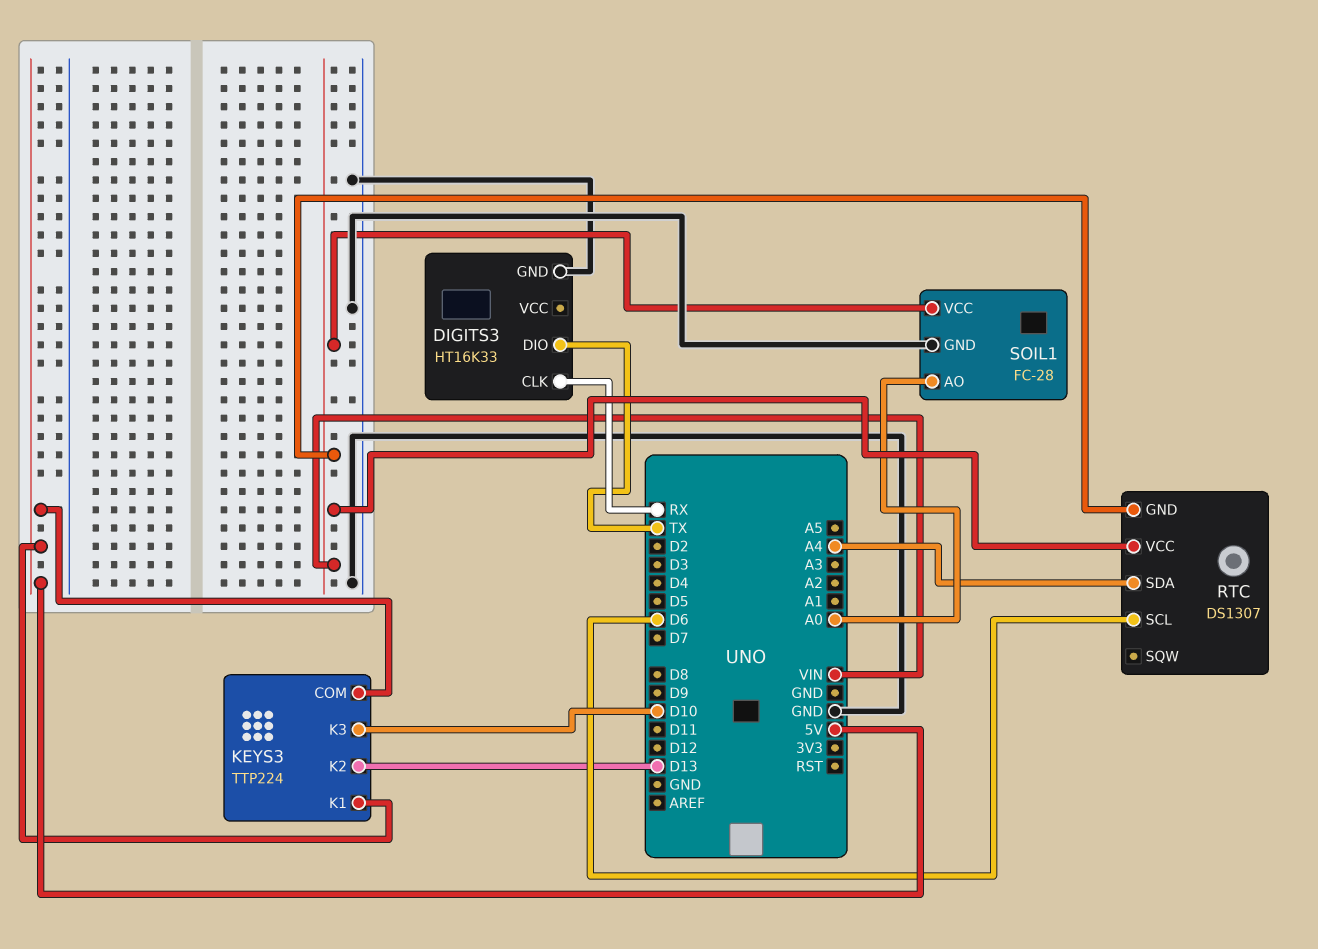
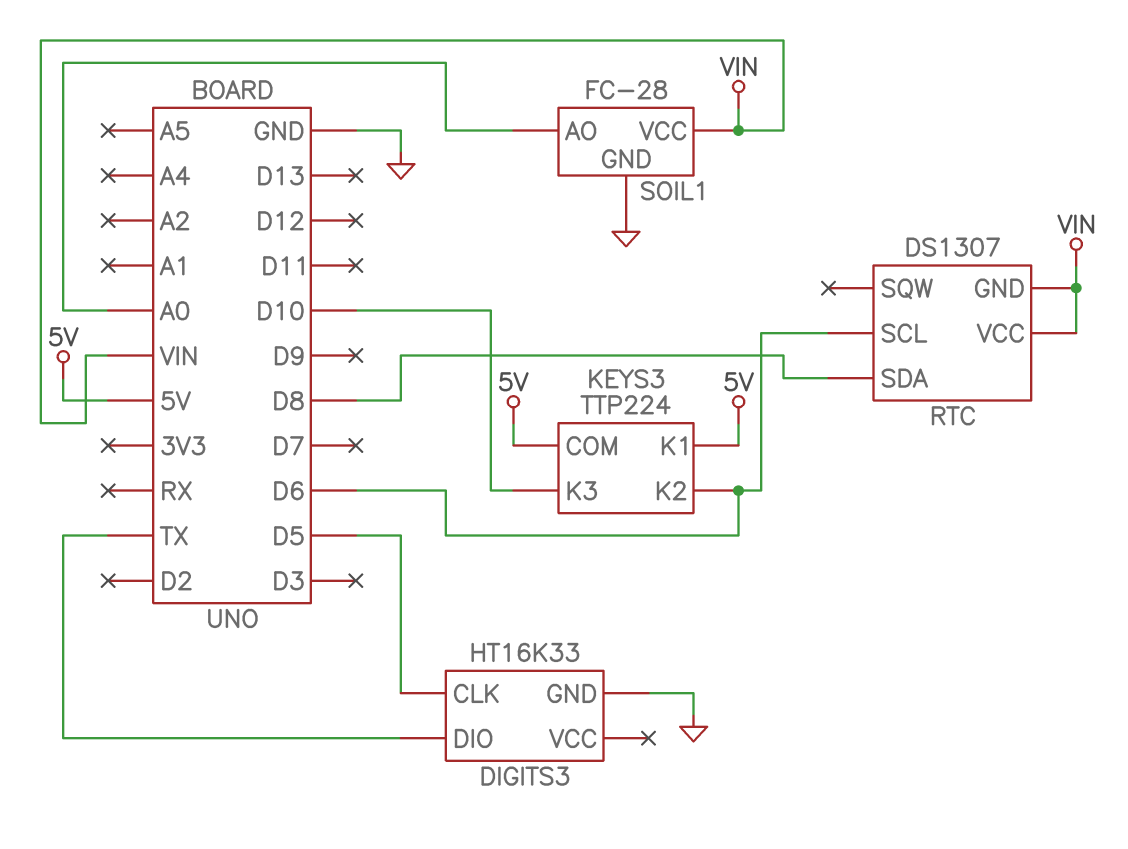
DIGITS3 pin CLK: RX -> D5
KEYS3 pin K2: D13 -> D6
RTC pin SDA: A4 -> D8

